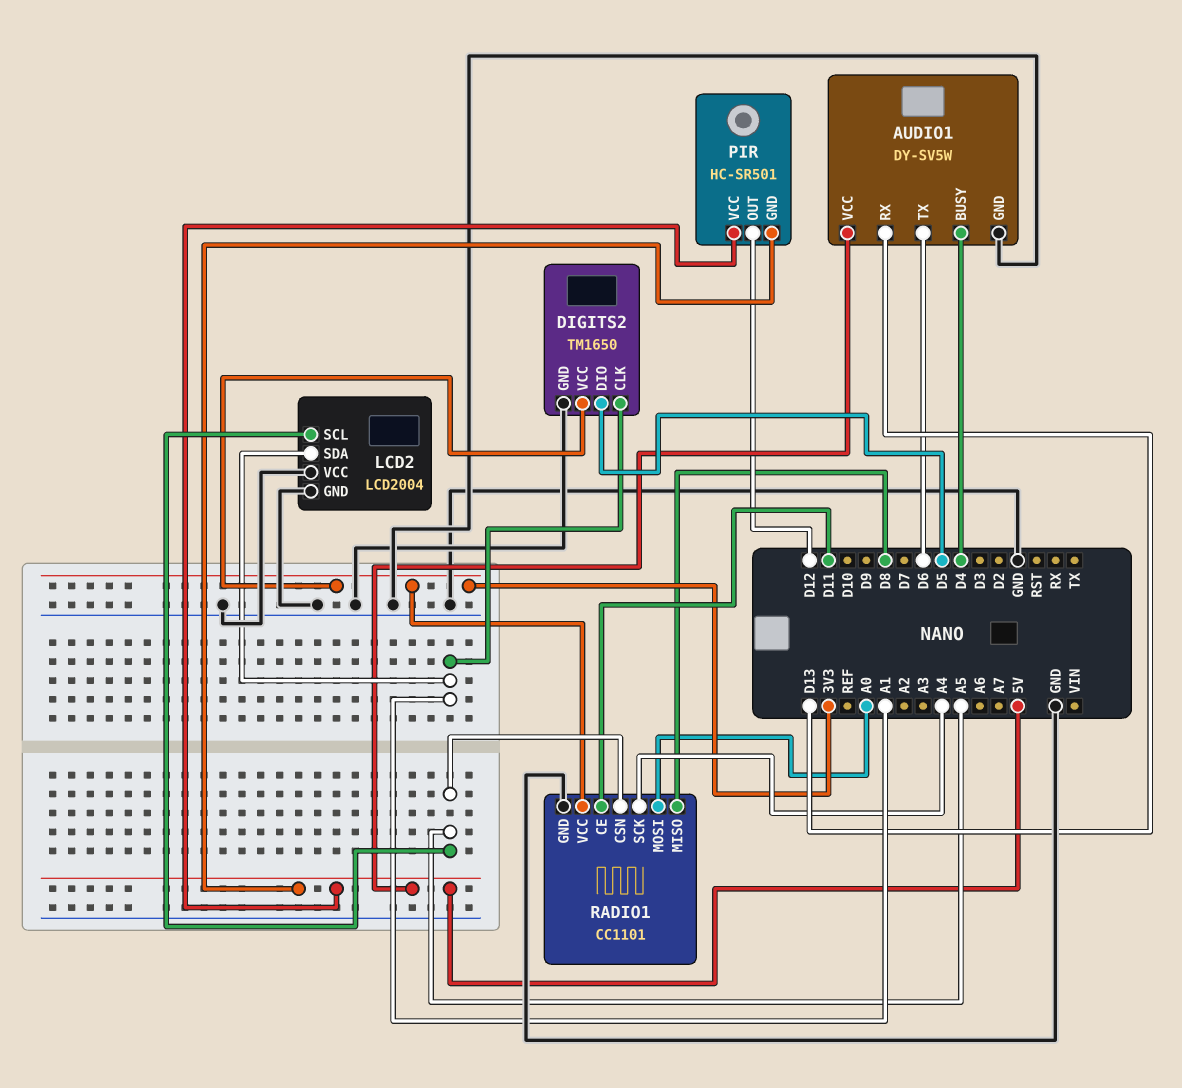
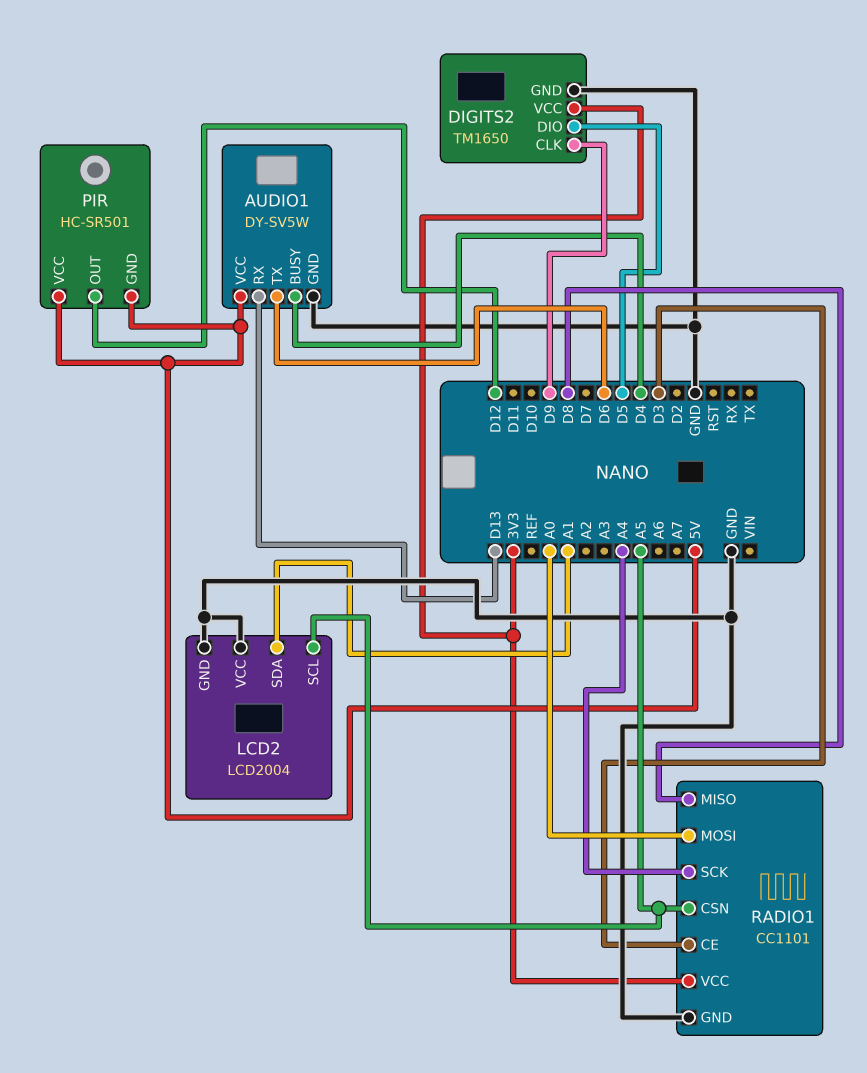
DIGITS2 pin CLK: A1 -> D9
RADIO1 pin CE: D11 -> D3

